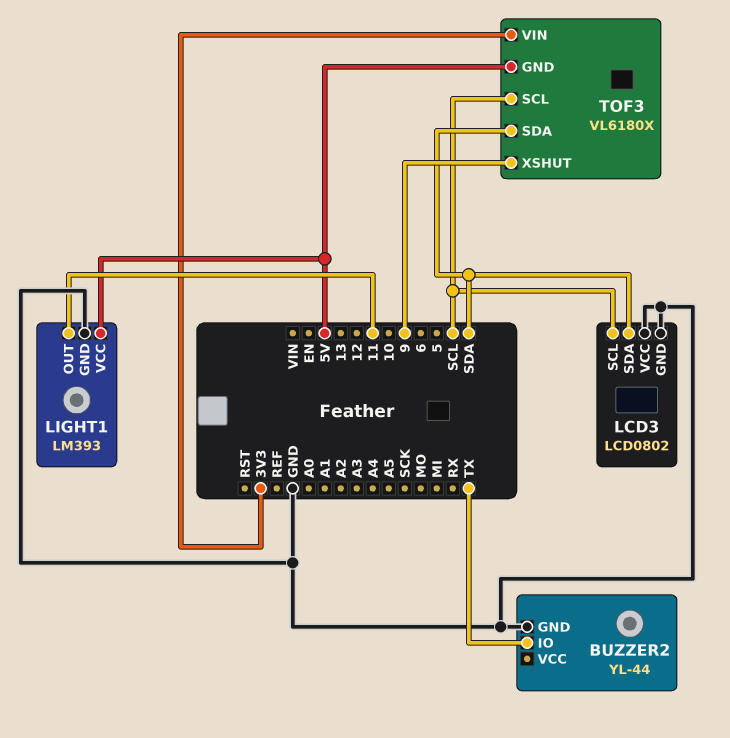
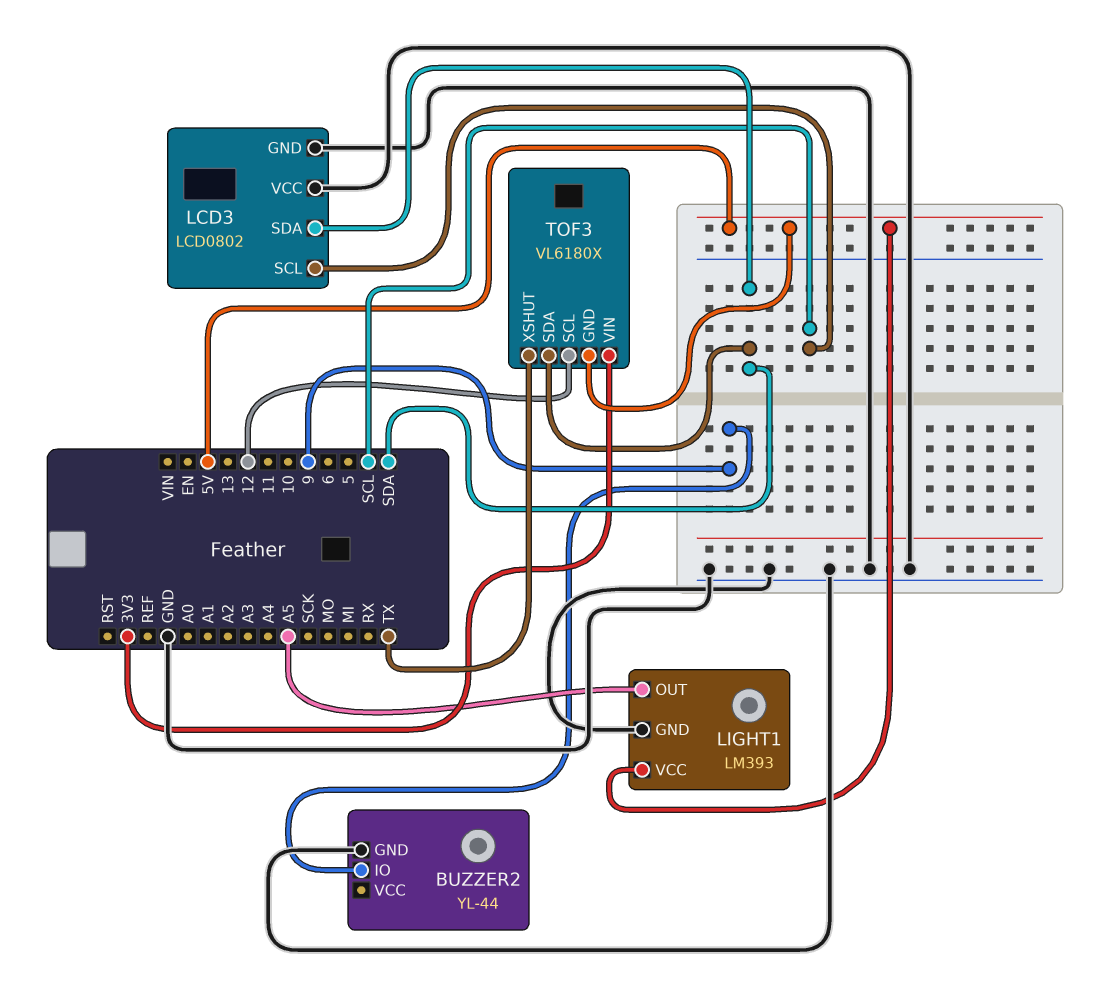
BUZZER2 pin IO: TX -> 9
LIGHT1 pin OUT: 11 -> A5
TOF3 pin SCL: SCL -> 12
TOF3 pin XSHUT: 9 -> TX

